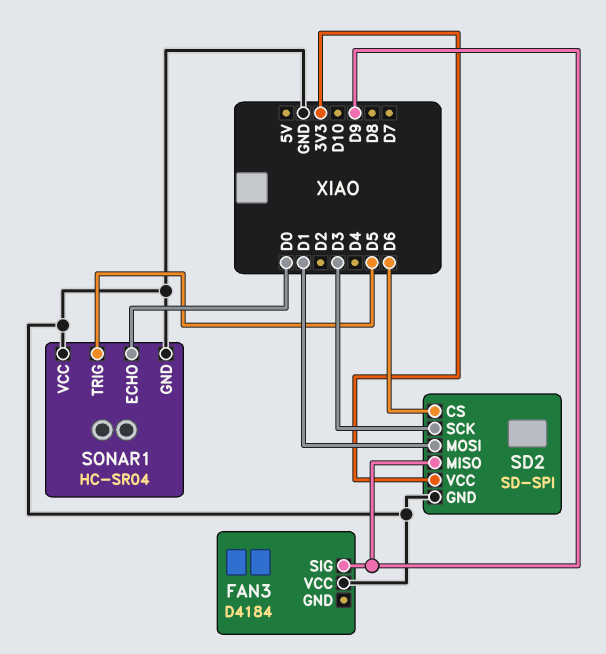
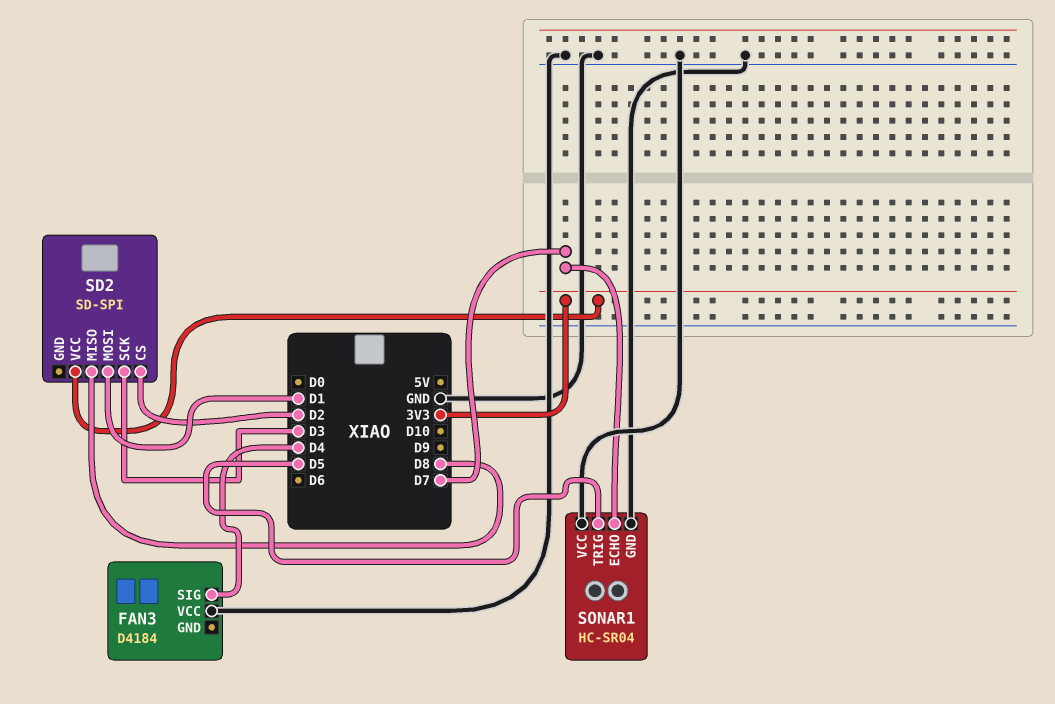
FAN3 pin SIG: D9 -> D4
SD2 pin CS: D6 -> D2
SD2 pin GND: GND -> none
SD2 pin MISO: D9 -> D8
SONAR1 pin ECHO: D0 -> D7

